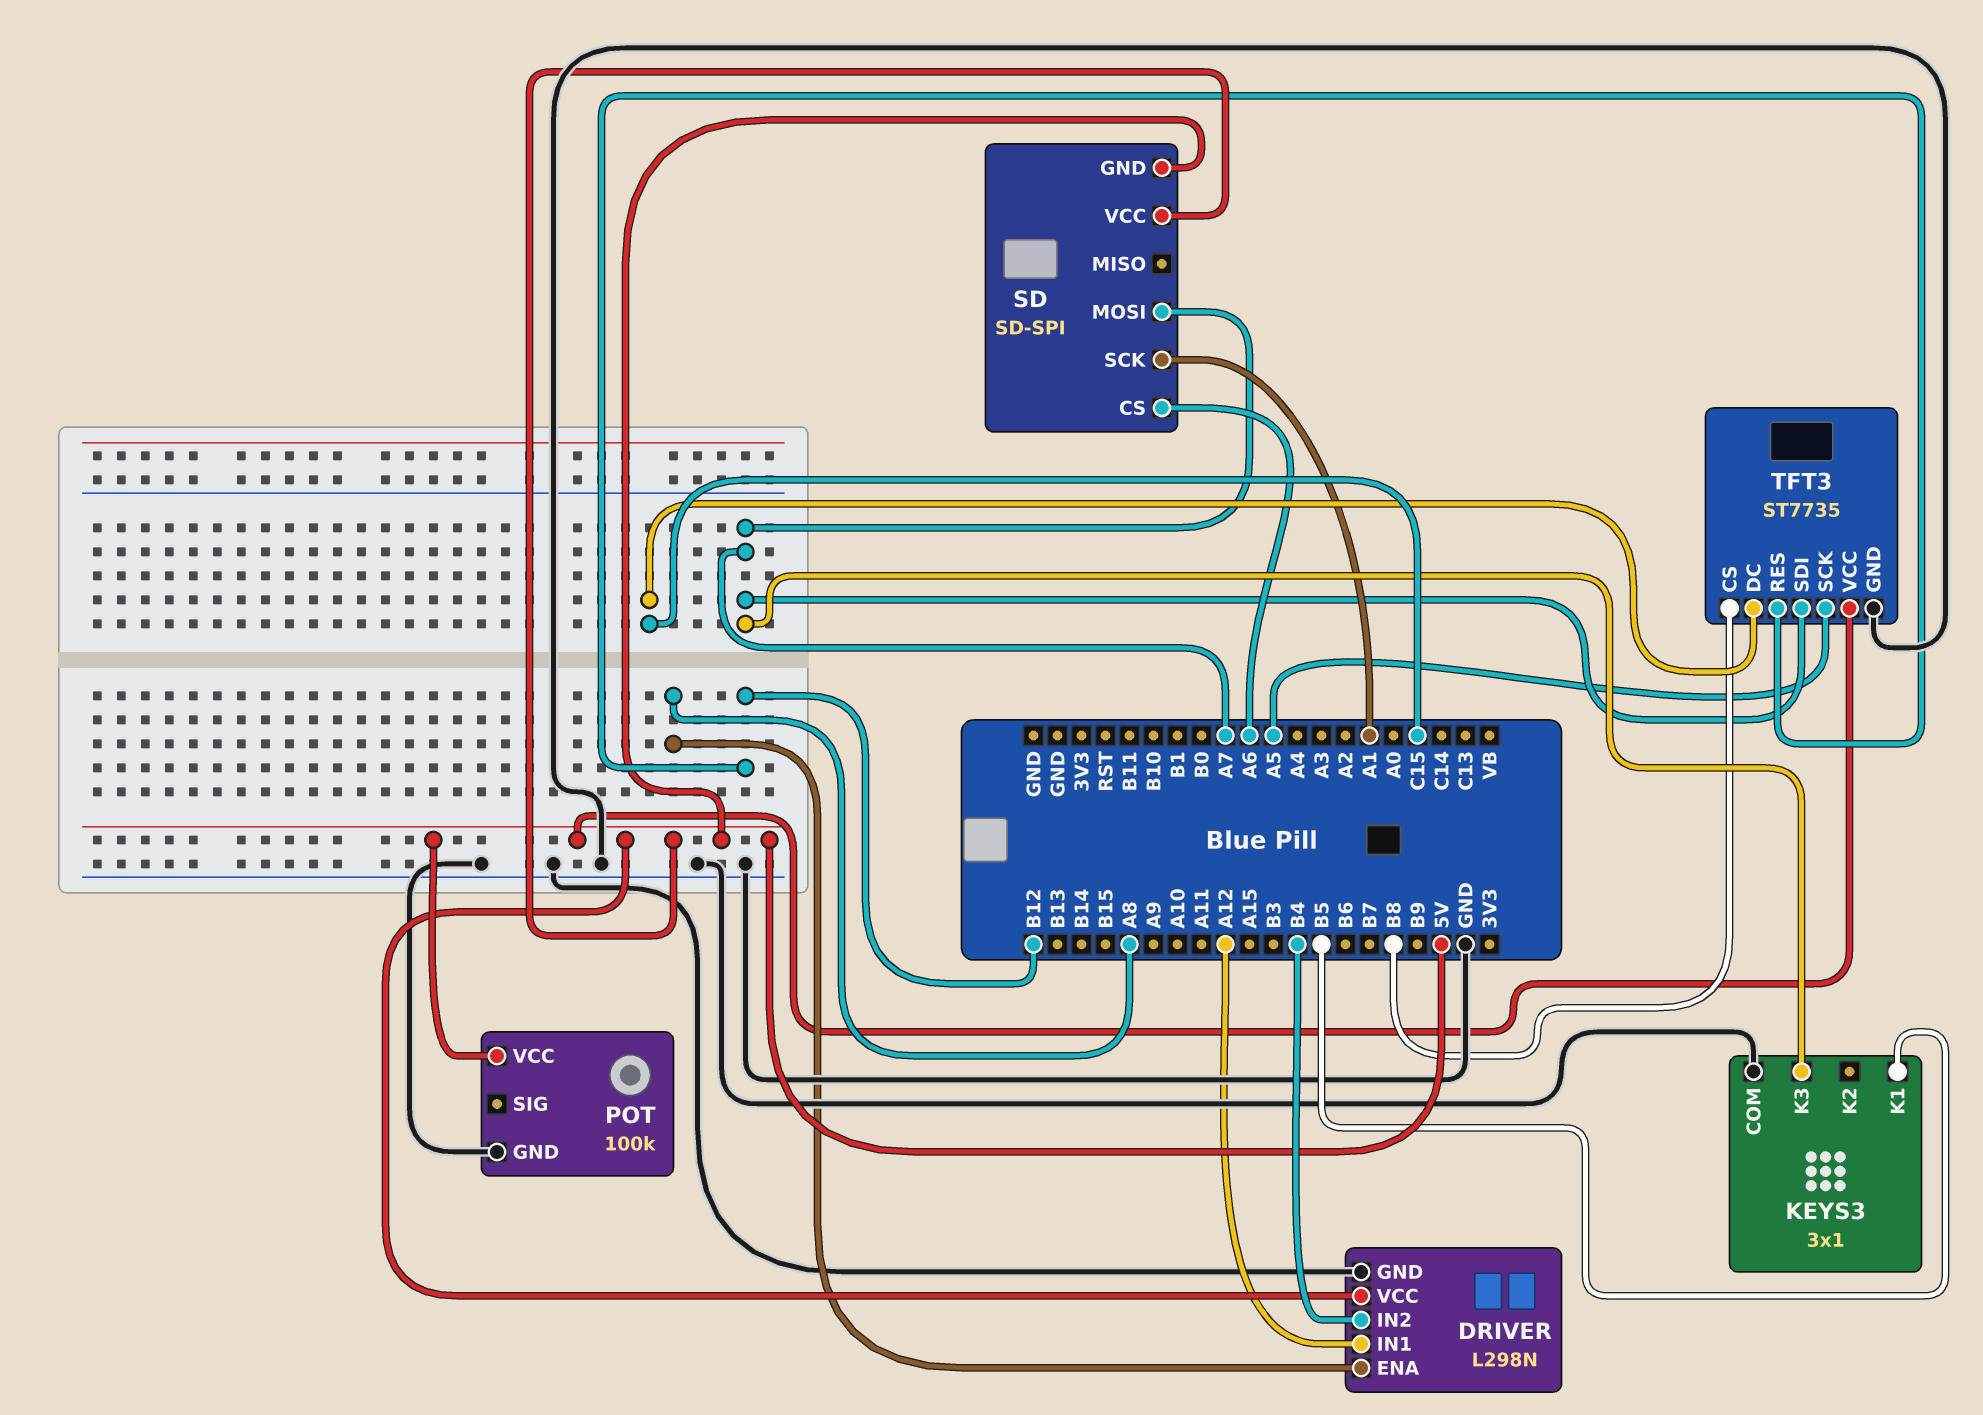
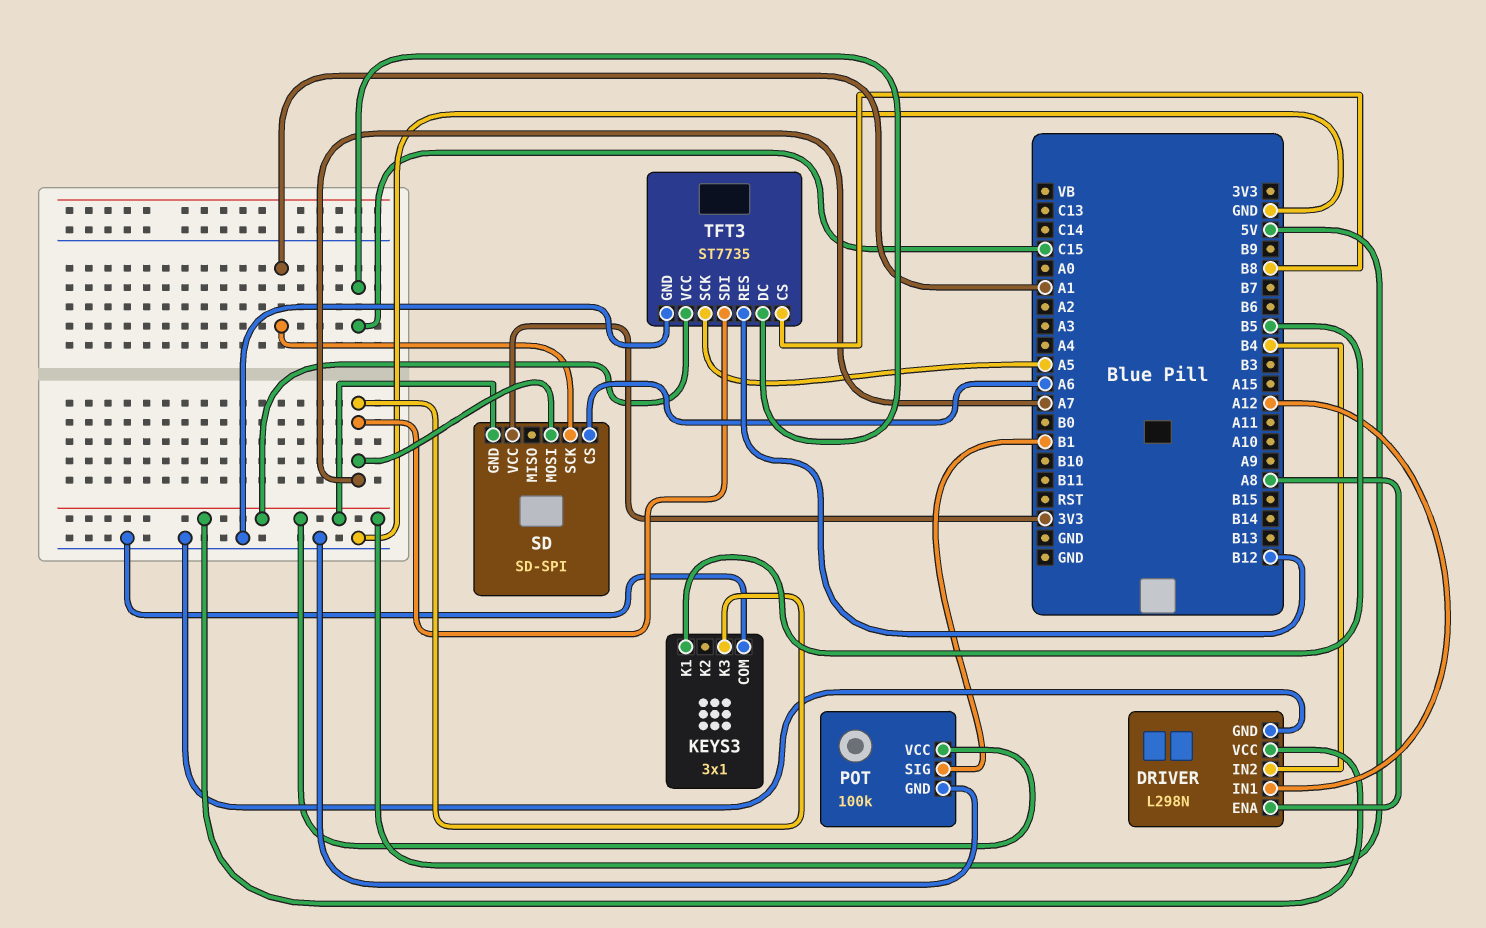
POT pin SIG: none -> B1
SD pin VCC: 5V -> 3V3

